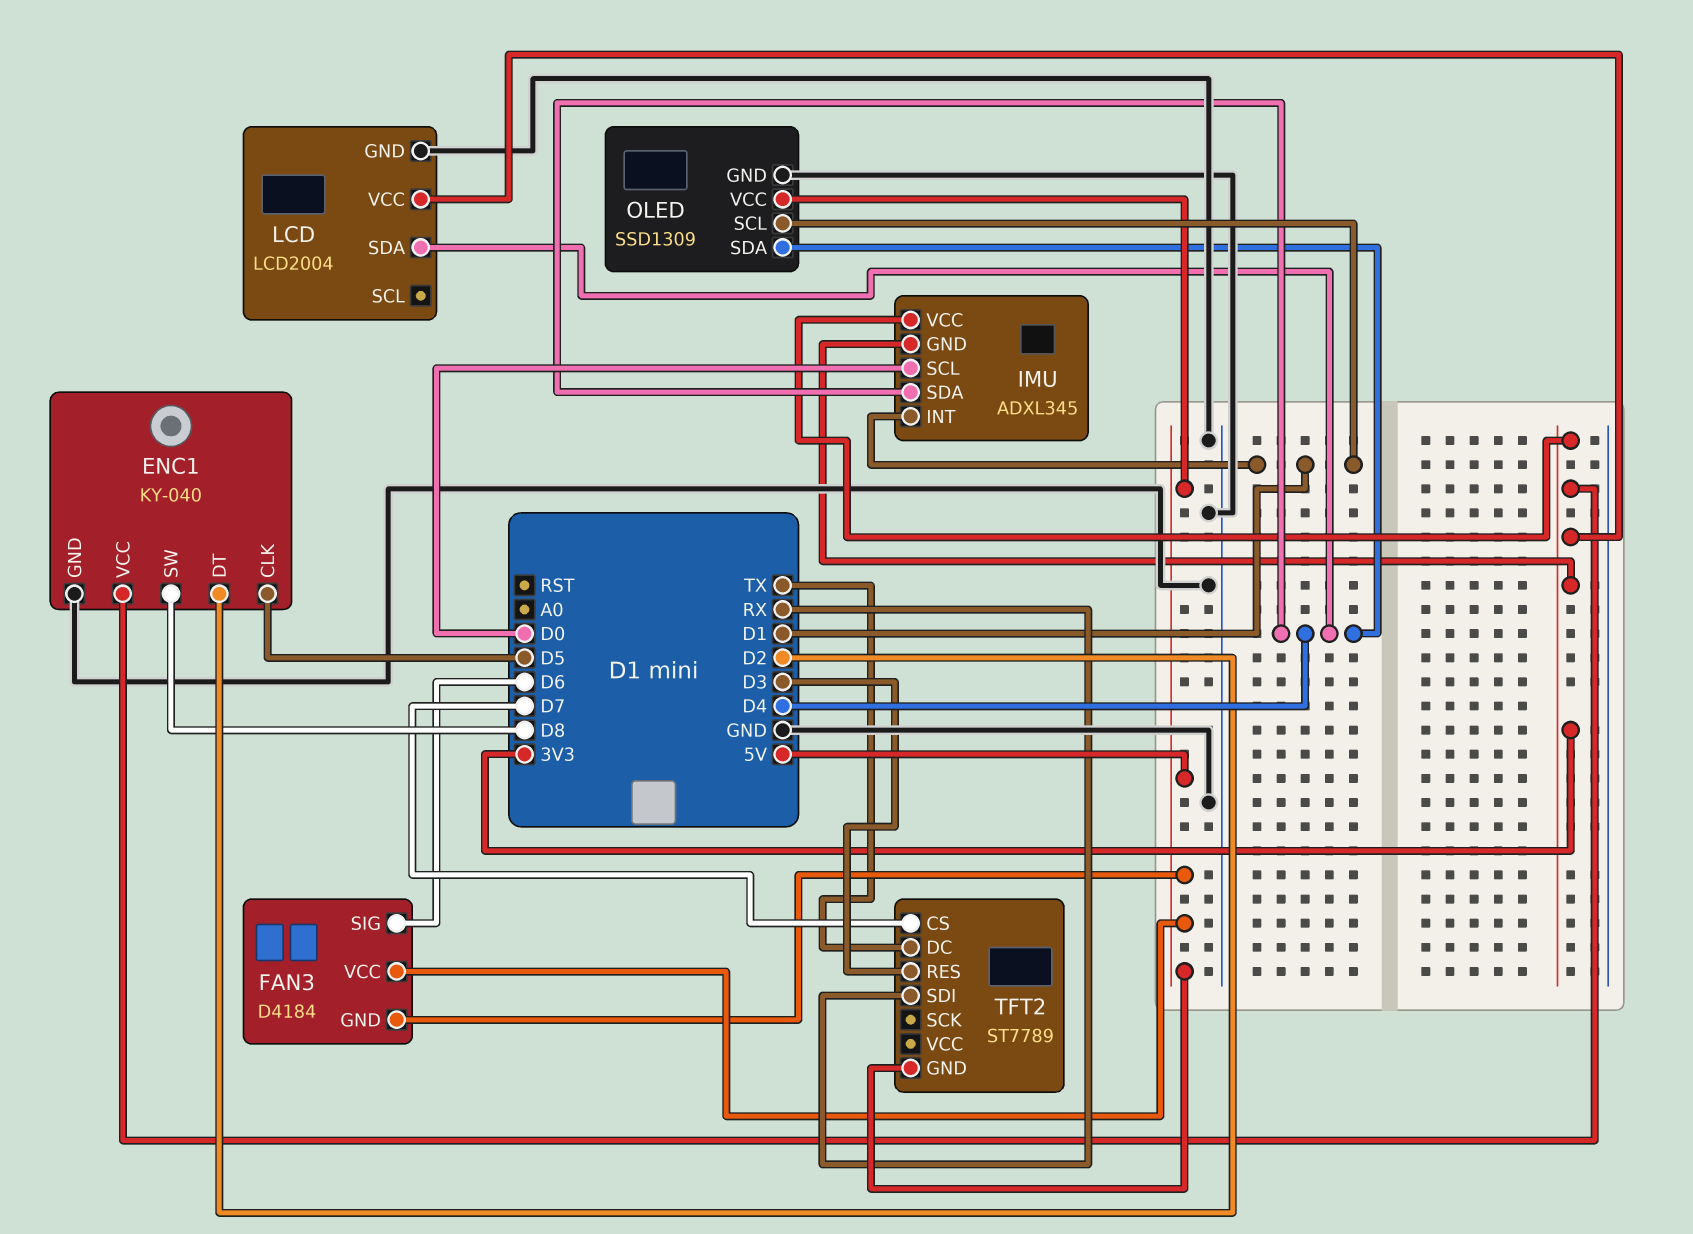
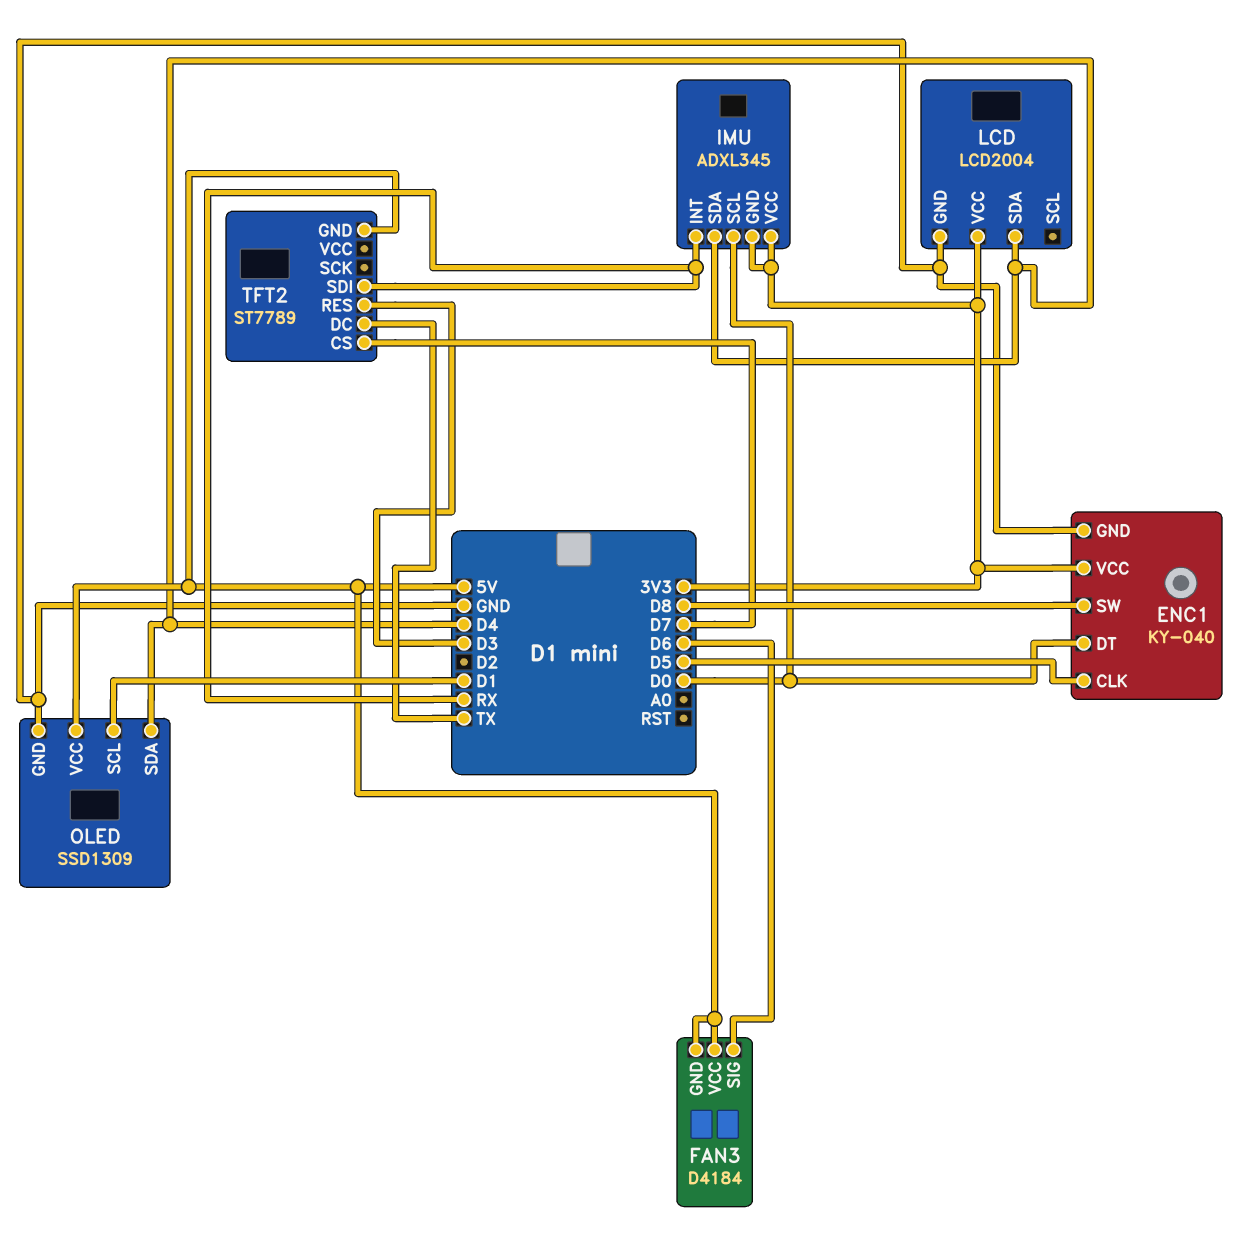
ENC1 pin DT: D2 -> D0
IMU pin INT: D1 -> RX

